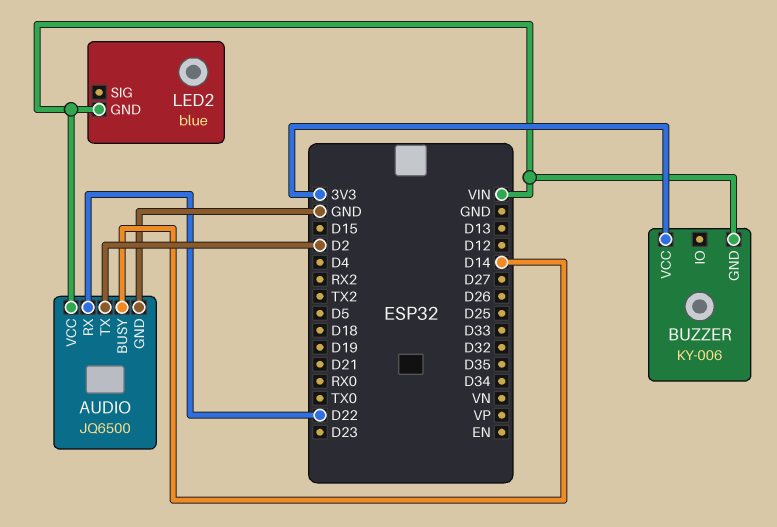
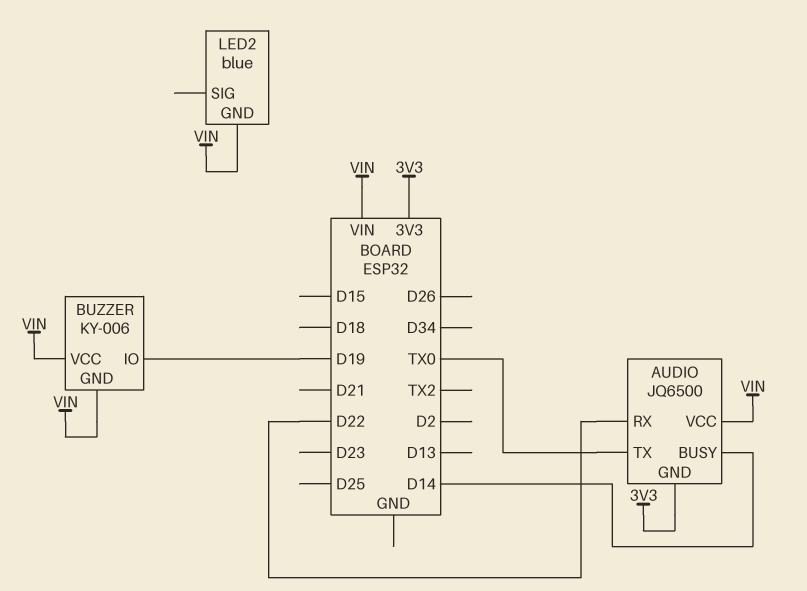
AUDIO pin GND: GND -> 3V3
AUDIO pin TX: D2 -> TX0
BUZZER pin IO: none -> D19
BUZZER pin VCC: 3V3 -> VIN

